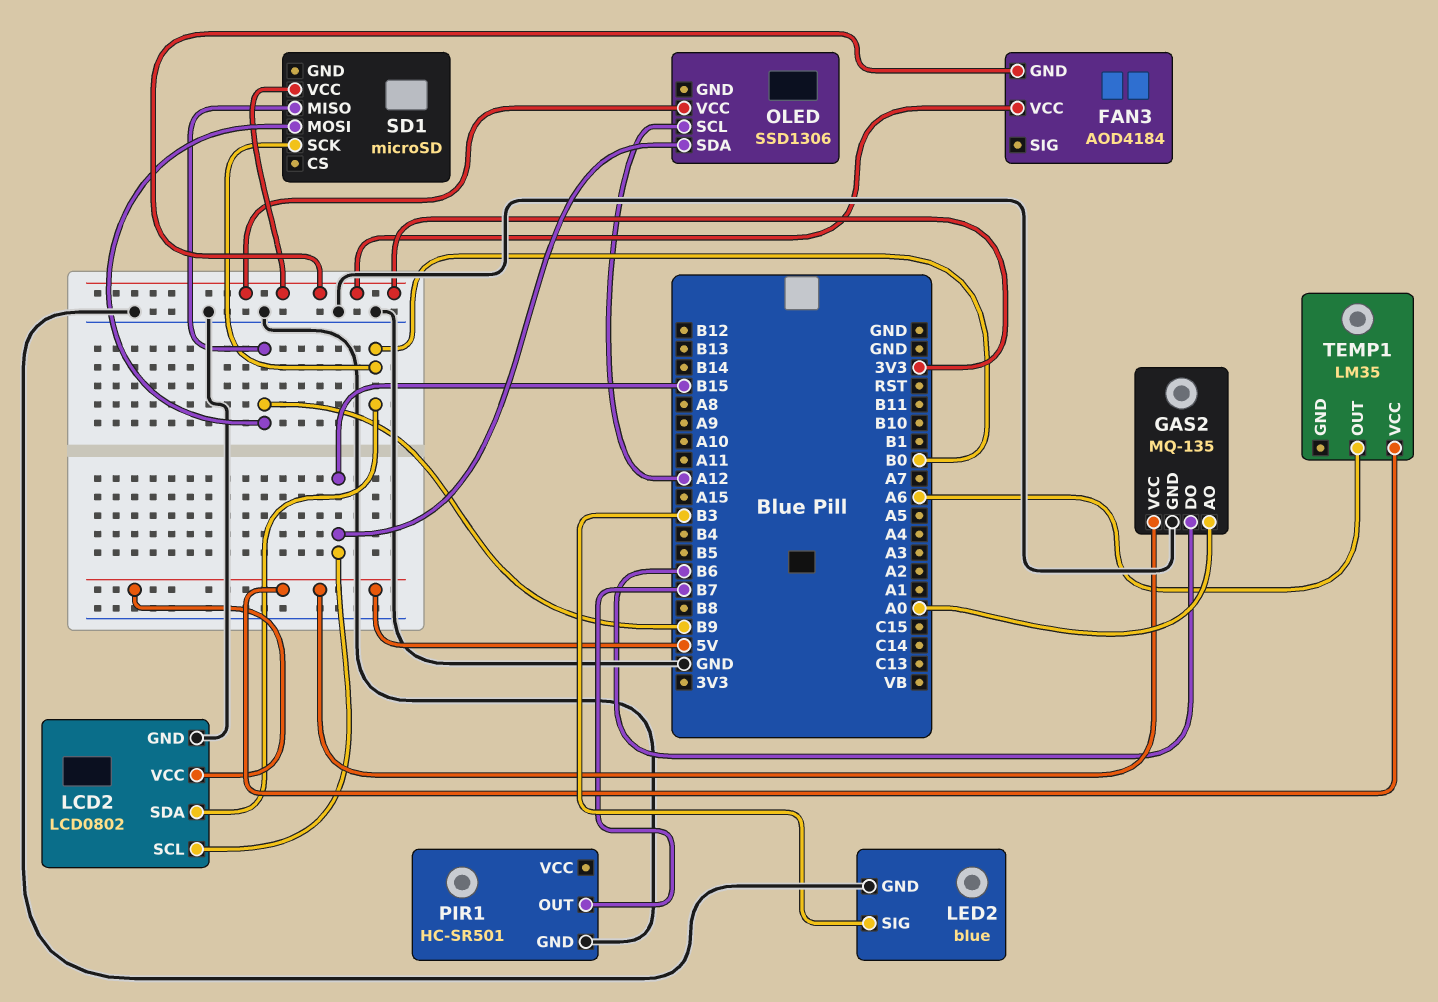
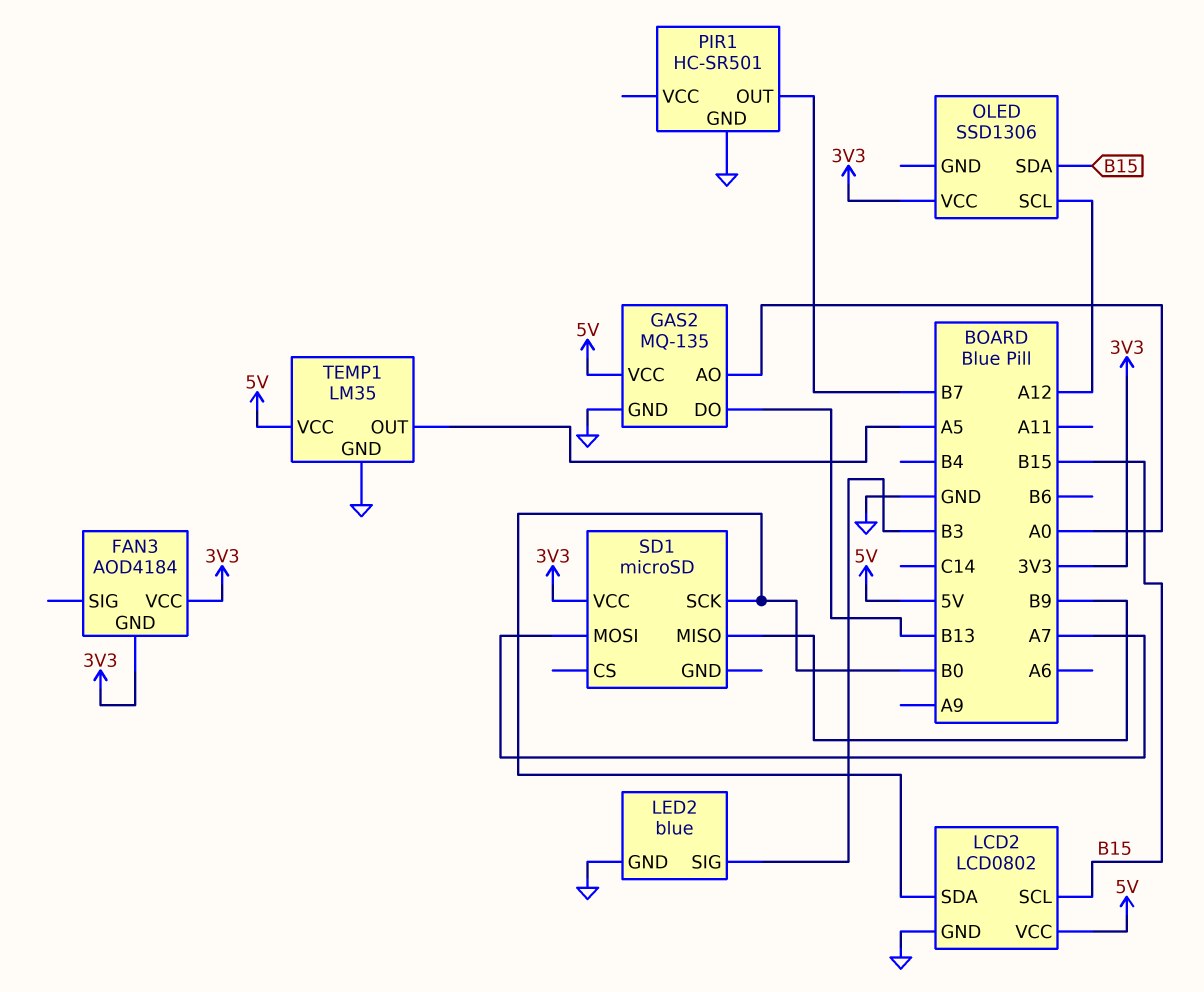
GAS2 pin DO: B6 -> B13
SD1 pin MOSI: B9 -> A7
TEMP1 pin GND: none -> GND
TEMP1 pin OUT: A6 -> A5

